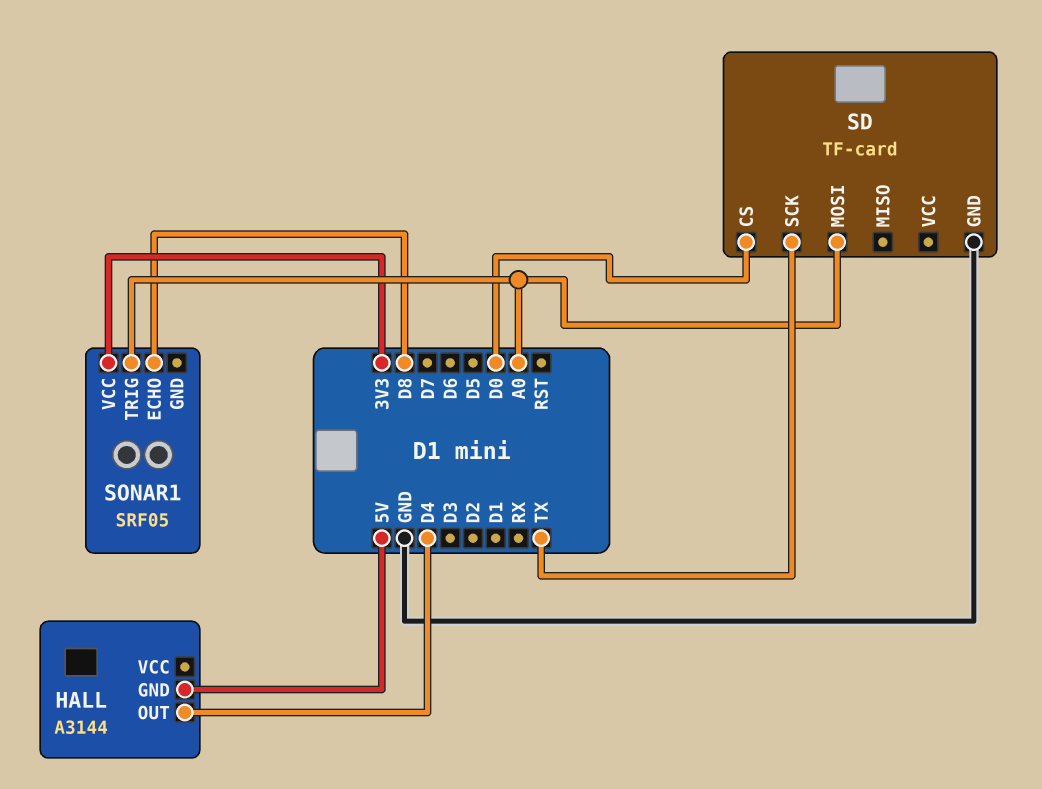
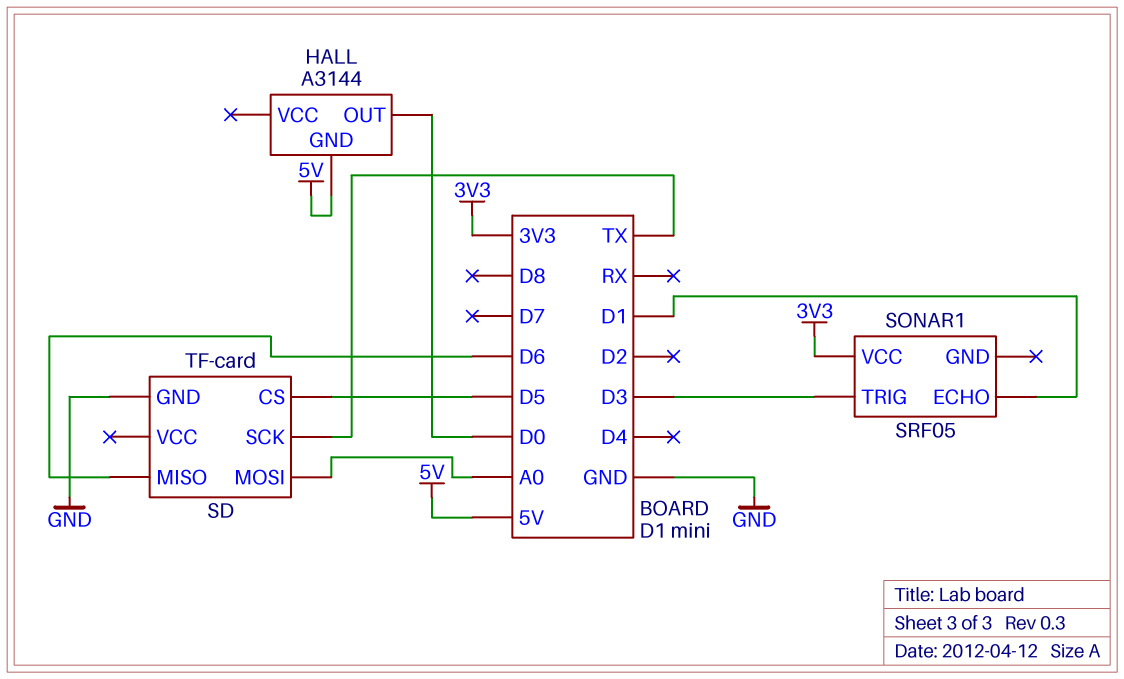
HALL pin OUT: D4 -> D0
SD pin CS: D0 -> D5
SD pin MISO: none -> D6
SONAR1 pin ECHO: D8 -> D1
SONAR1 pin TRIG: A0 -> D3

